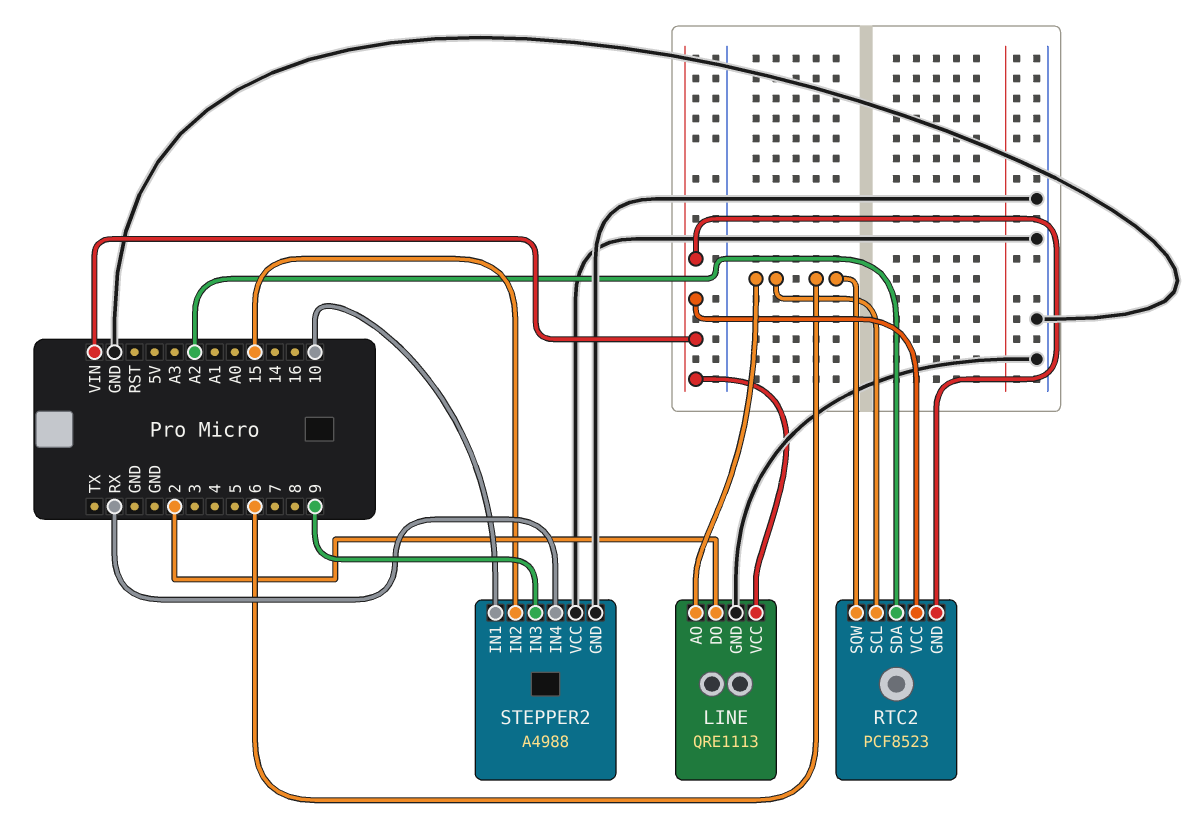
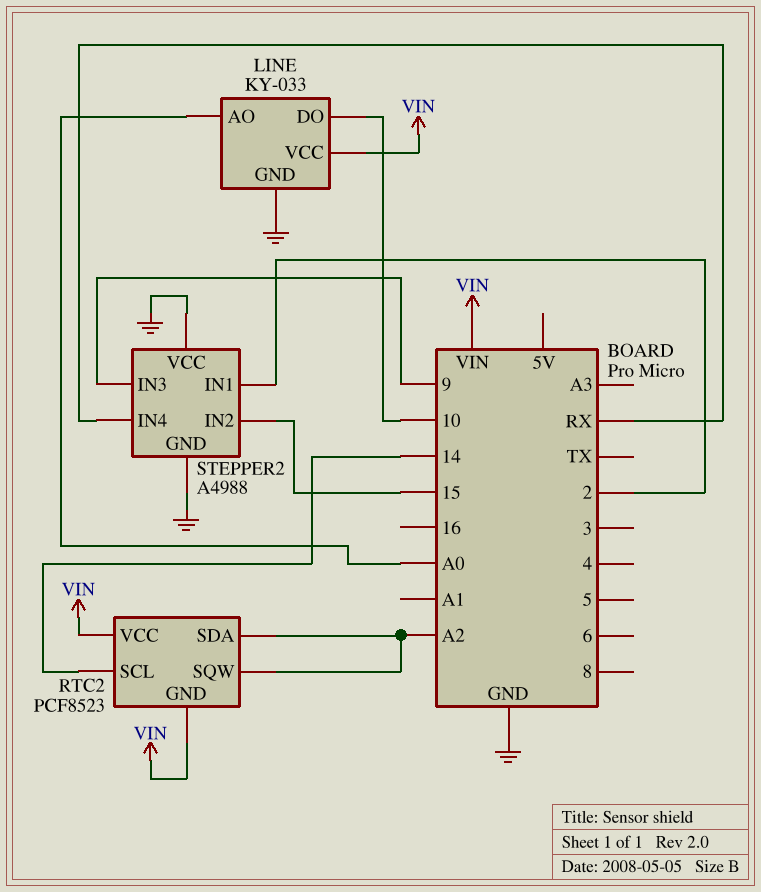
LINE: QRE1113 -> KY-033
LINE pin AO: 6 -> A0
LINE pin DO: 2 -> 10
RTC2 pin SCL: 6 -> 14
RTC2 pin SQW: 6 -> A2
STEPPER2 pin IN1: 10 -> 2

